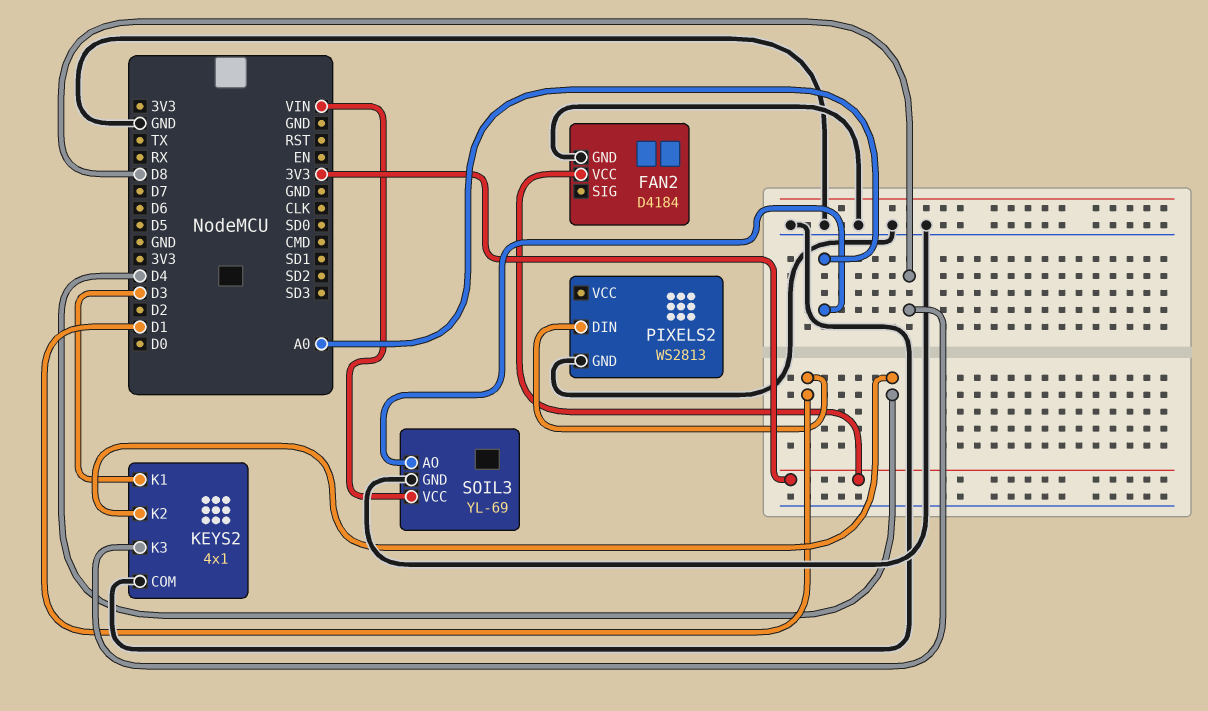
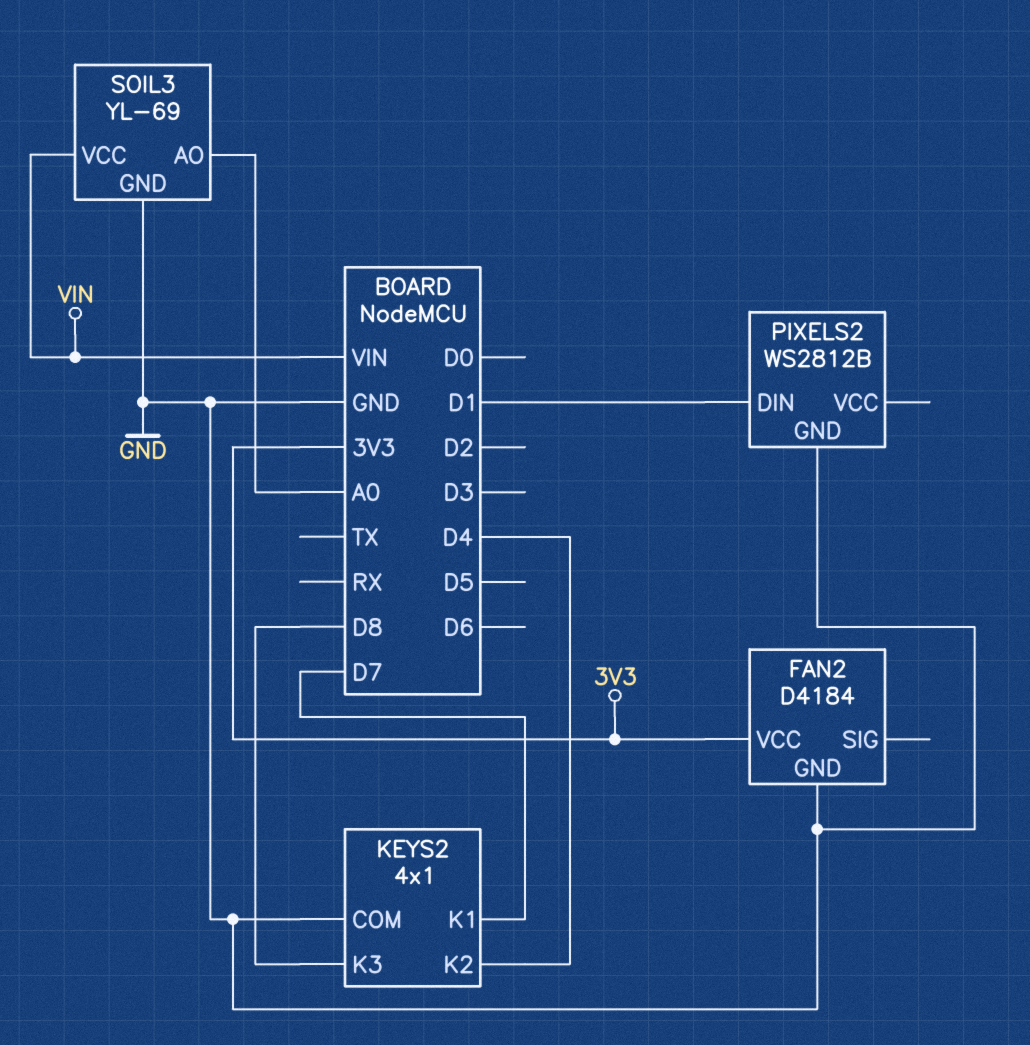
KEYS2 pin K1: D3 -> D7
PIXELS2: WS2813 -> WS2812B

